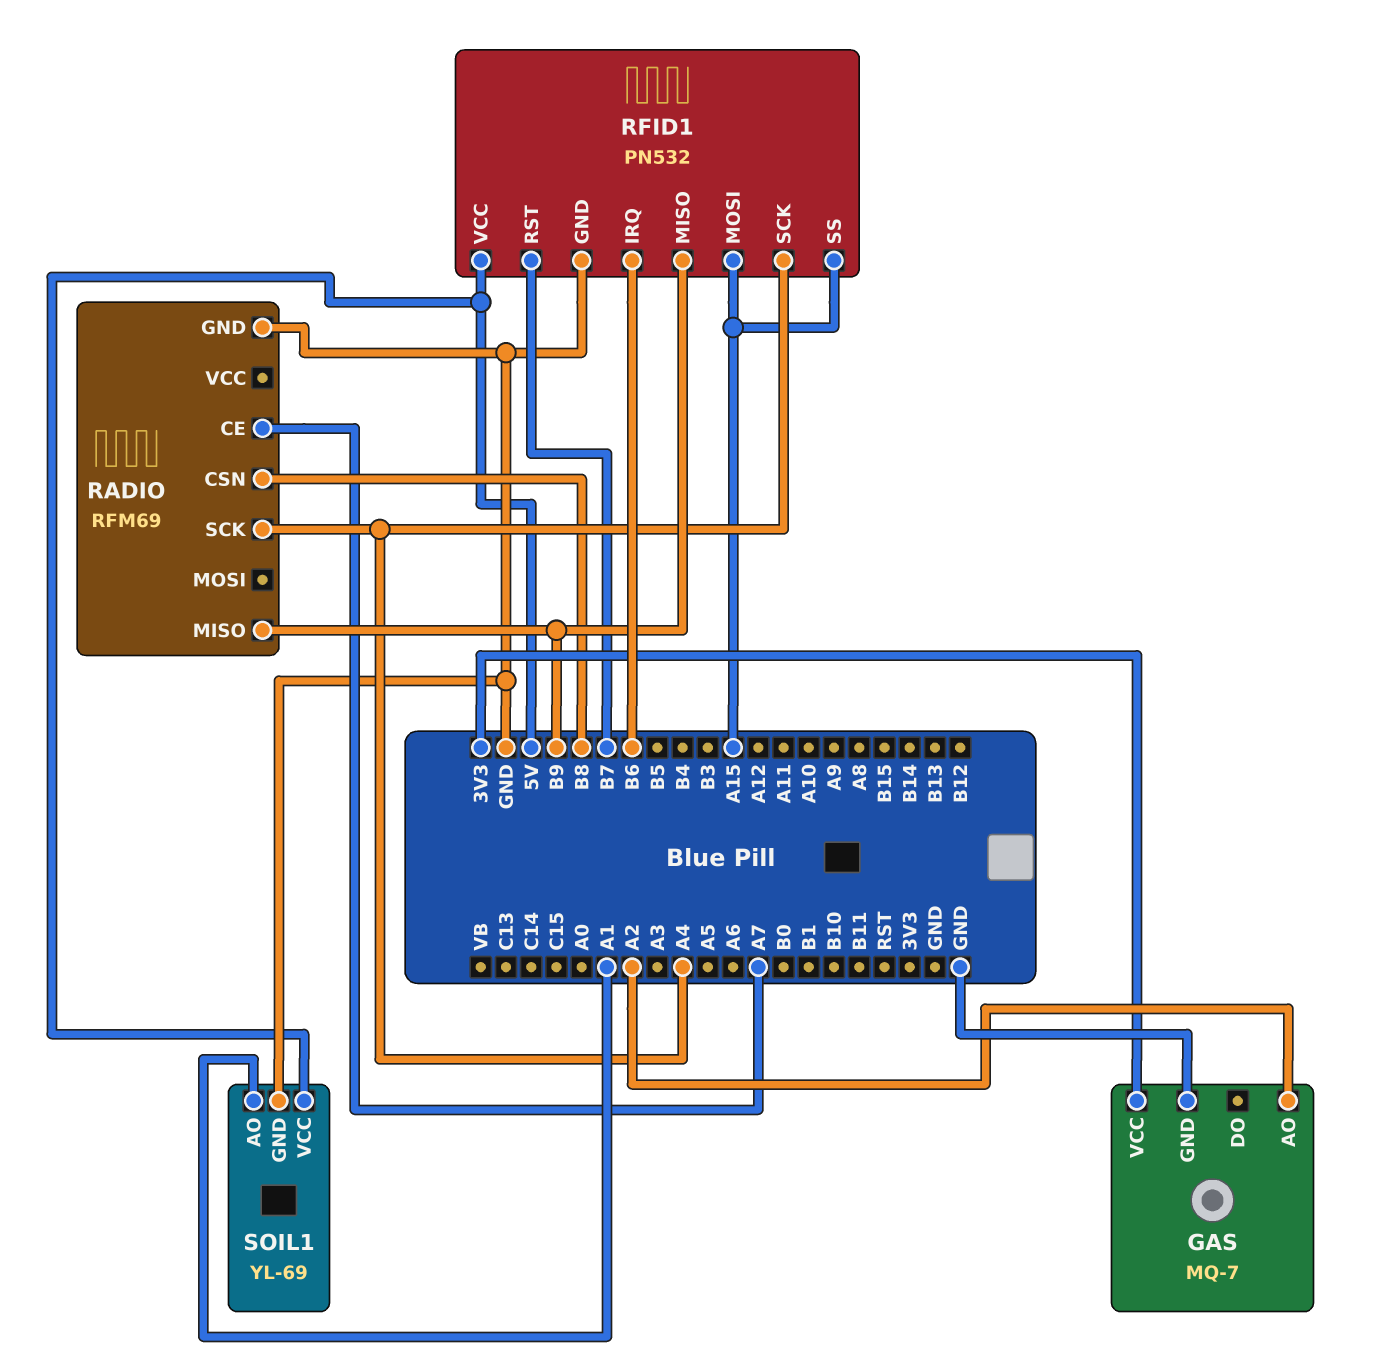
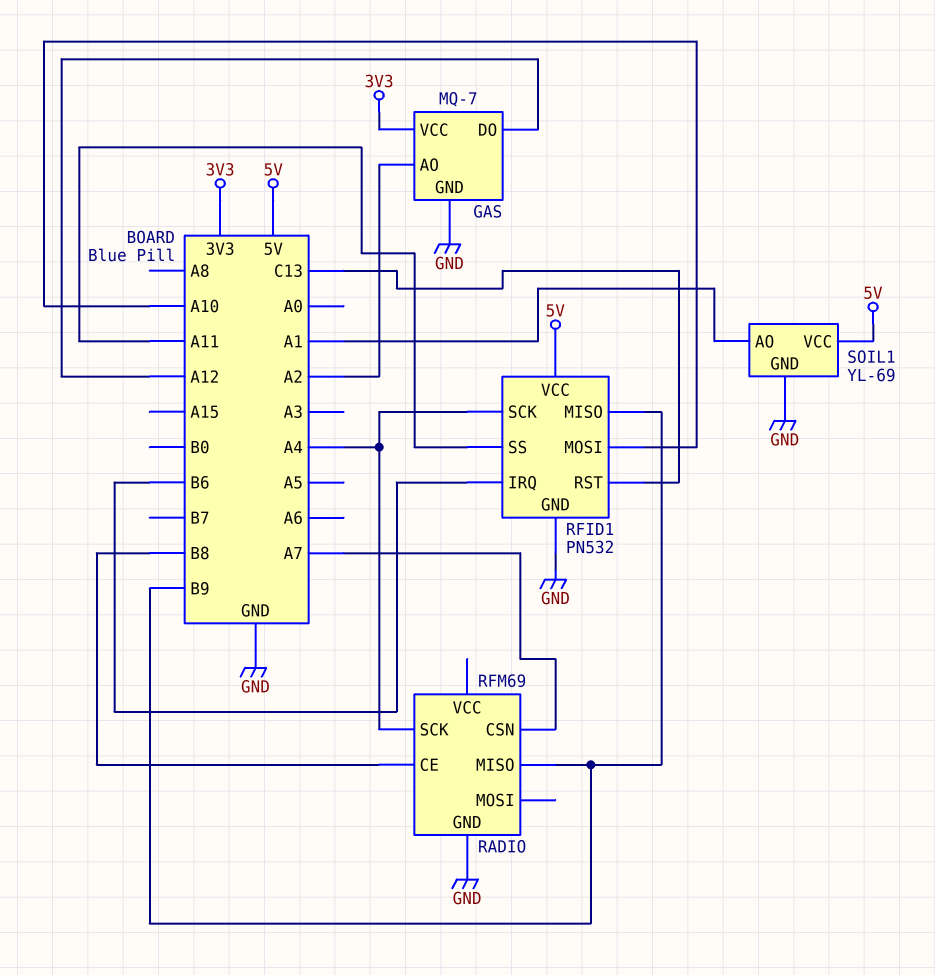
GAS pin DO: none -> A12
RADIO pin CE: A7 -> B8
RADIO pin CSN: B8 -> A7
RFID1 pin MOSI: A15 -> A10
RFID1 pin RST: B7 -> C13
RFID1 pin SS: A15 -> A11

